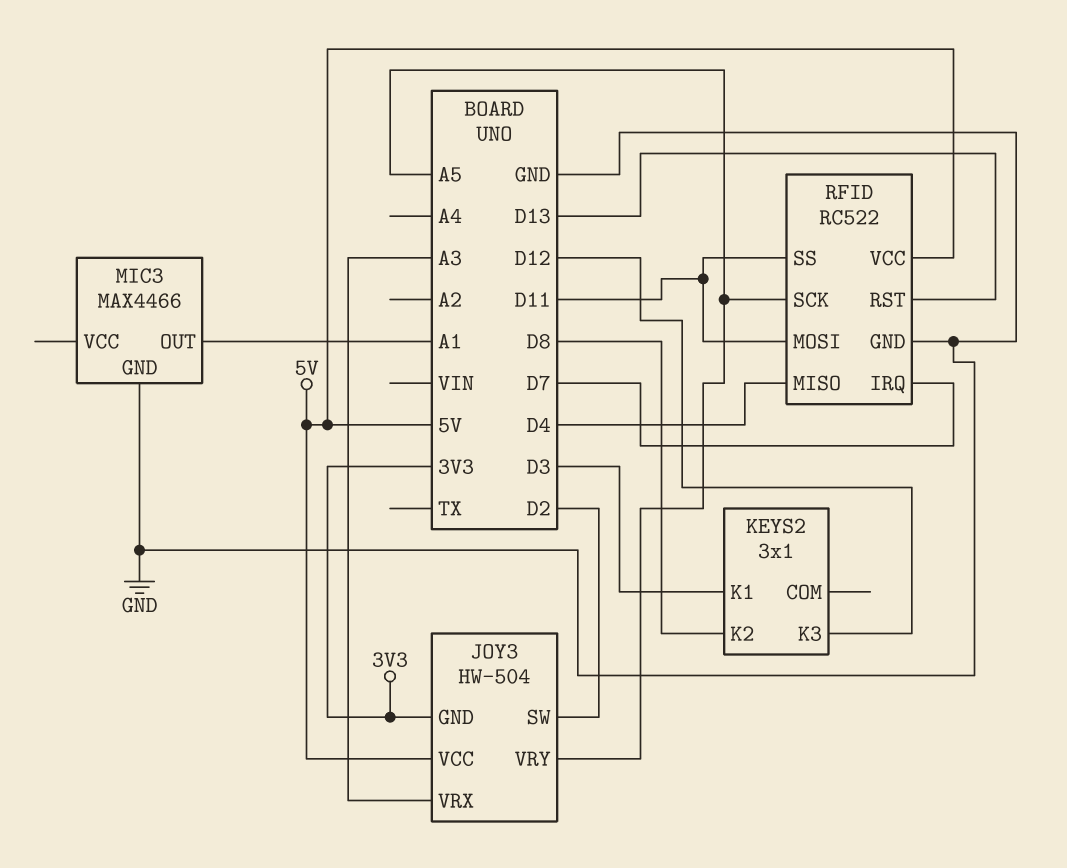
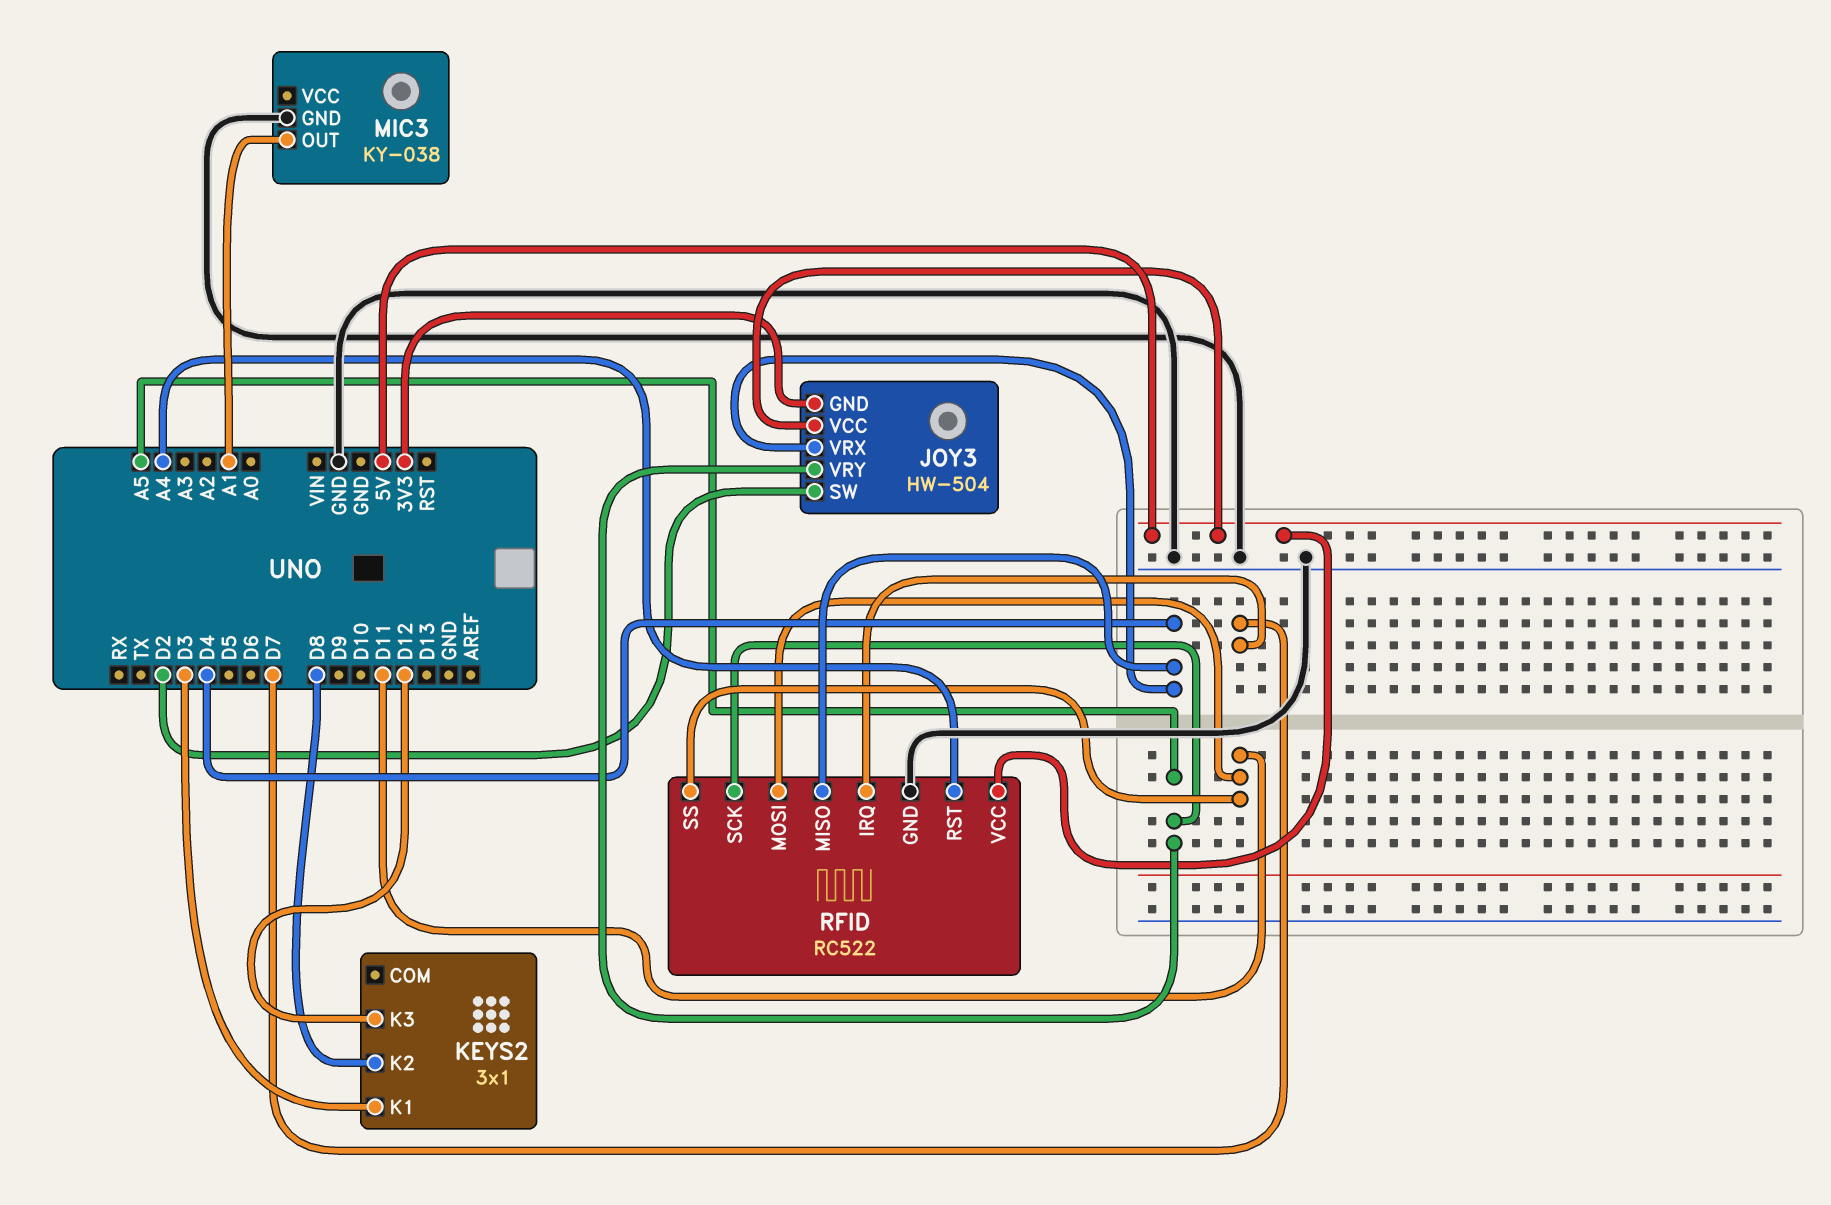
JOY3 pin VRX: A3 -> D4
MIC3: MAX4466 -> KY-038
RFID pin RST: D13 -> A4

